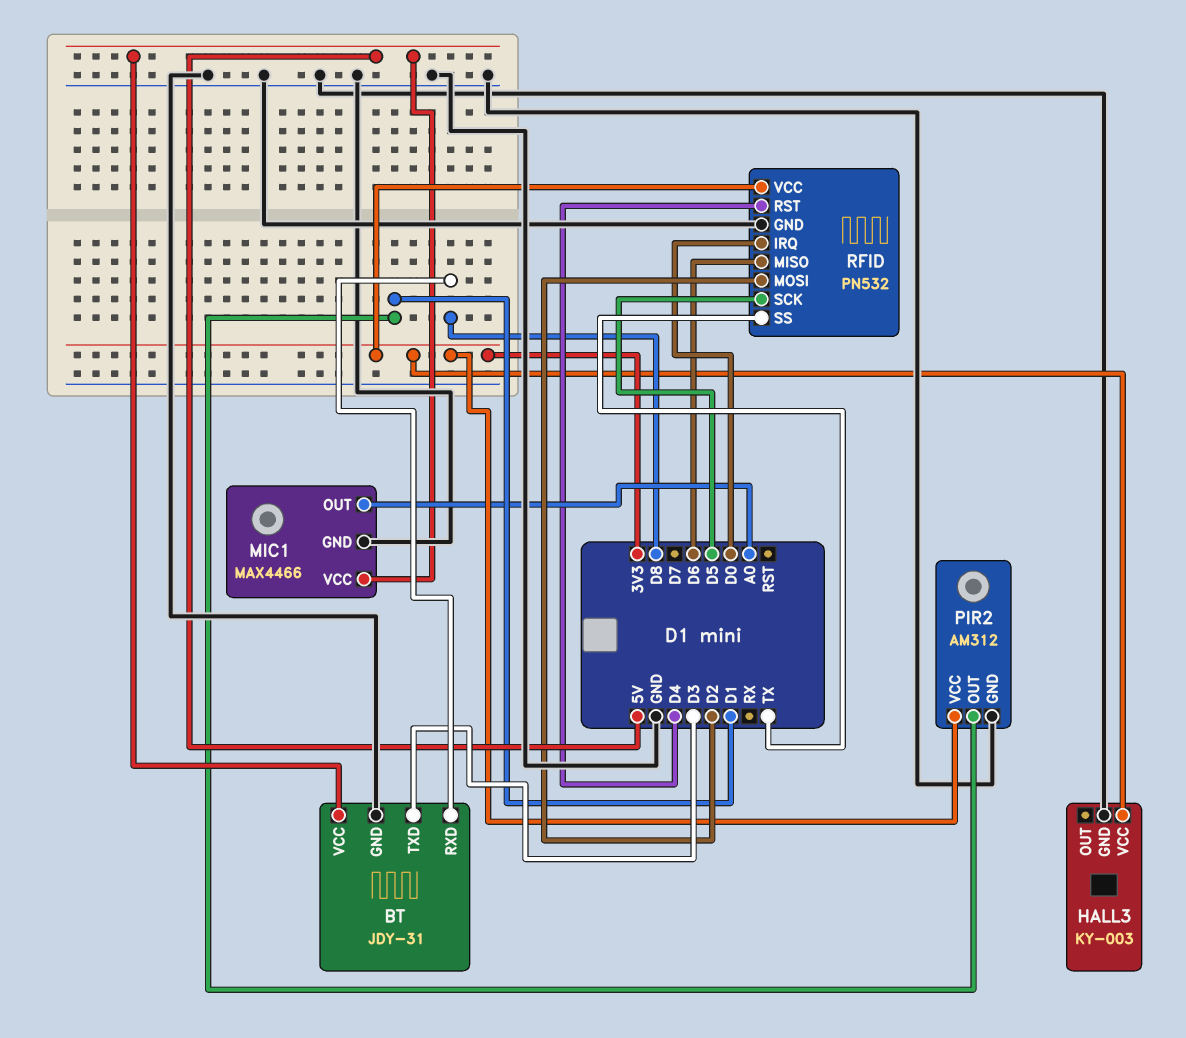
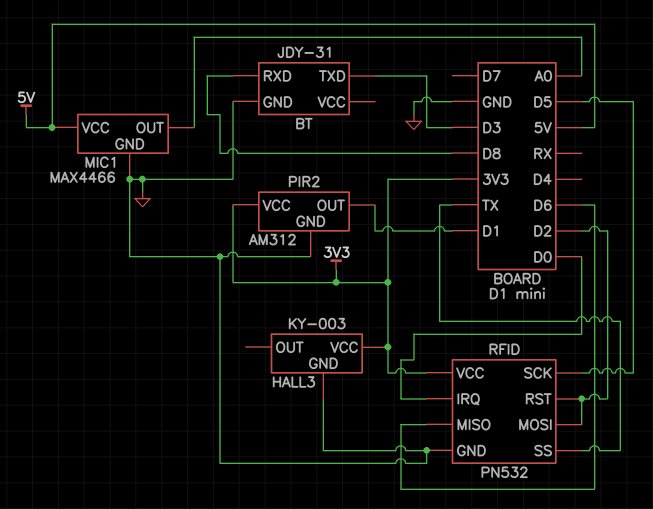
BT pin VCC: 5V -> none
RFID pin RST: D4 -> D2

